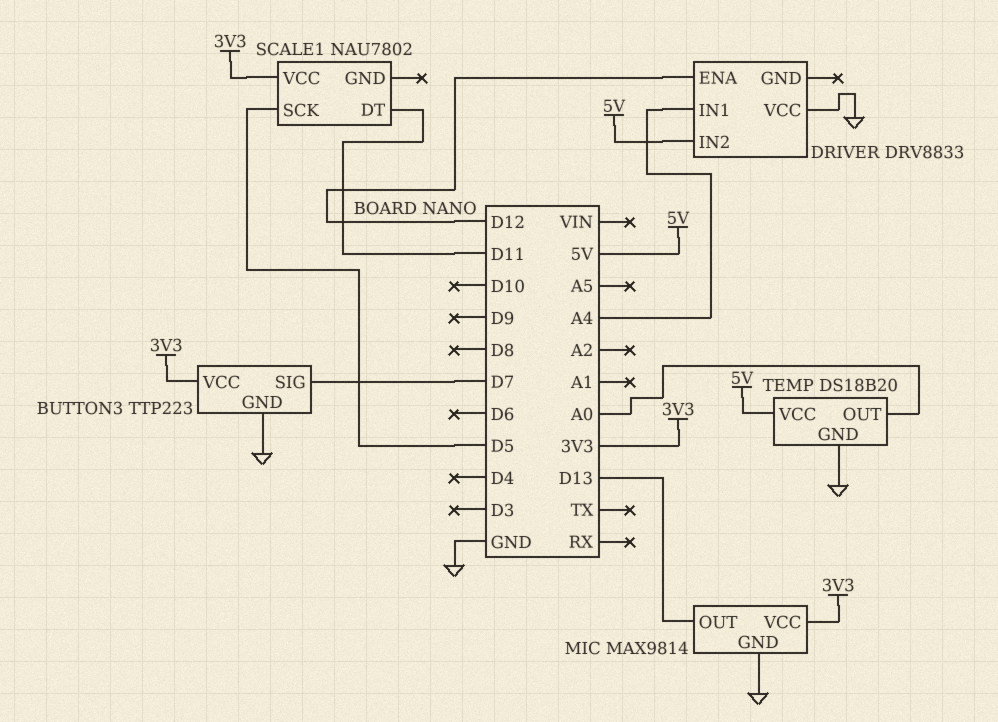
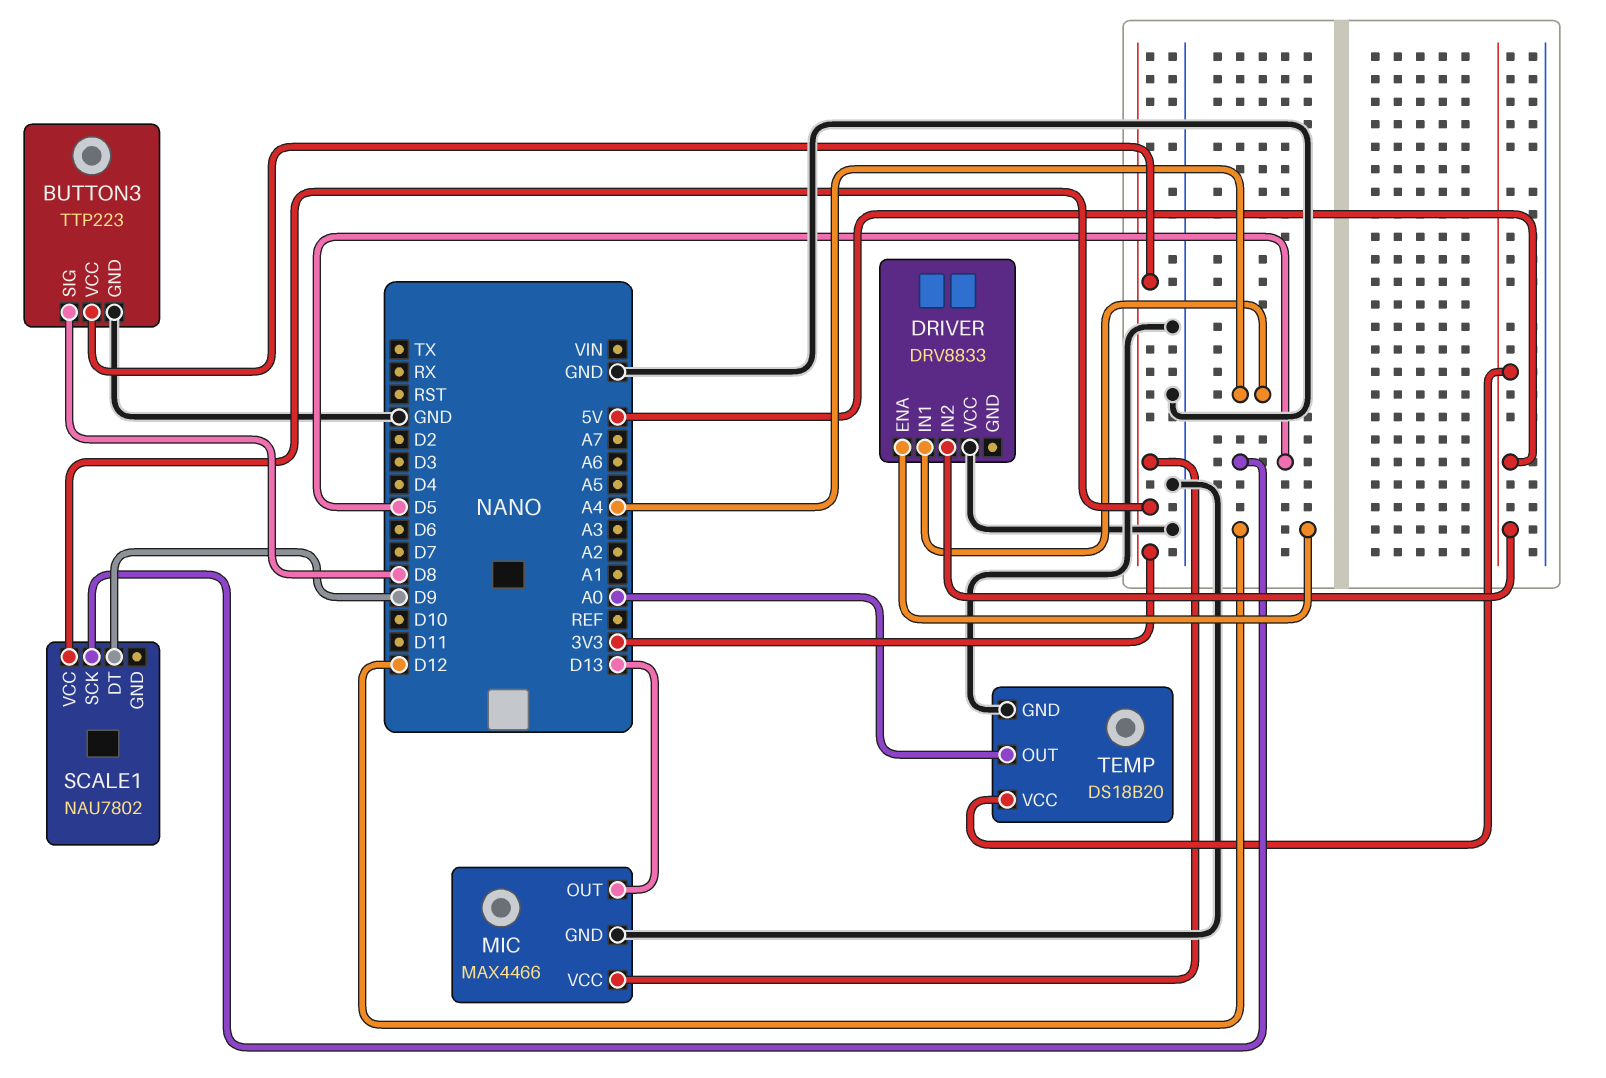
BUTTON3 pin SIG: D7 -> D8
MIC: MAX9814 -> MAX4466
SCALE1 pin DT: D11 -> D9

